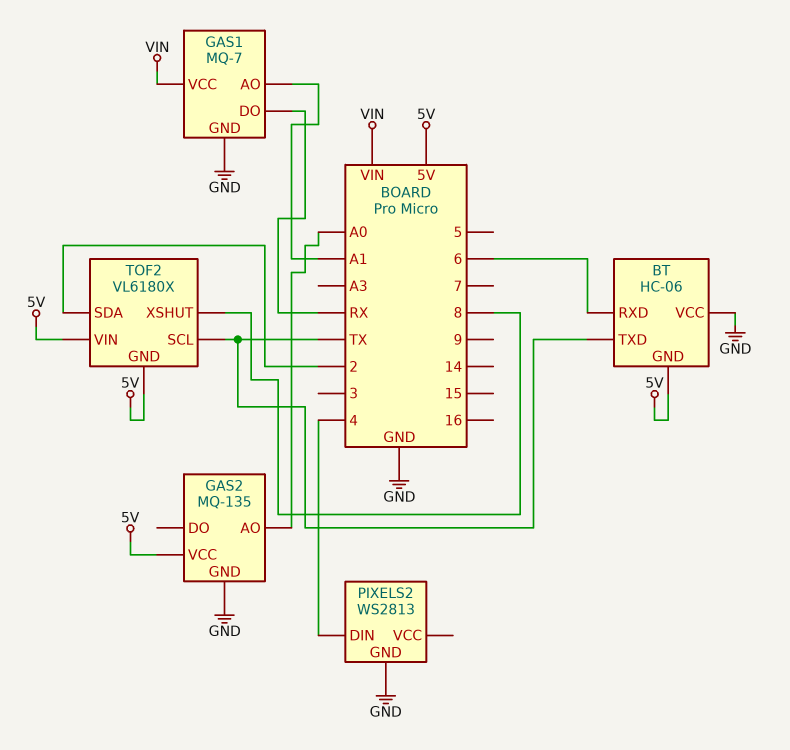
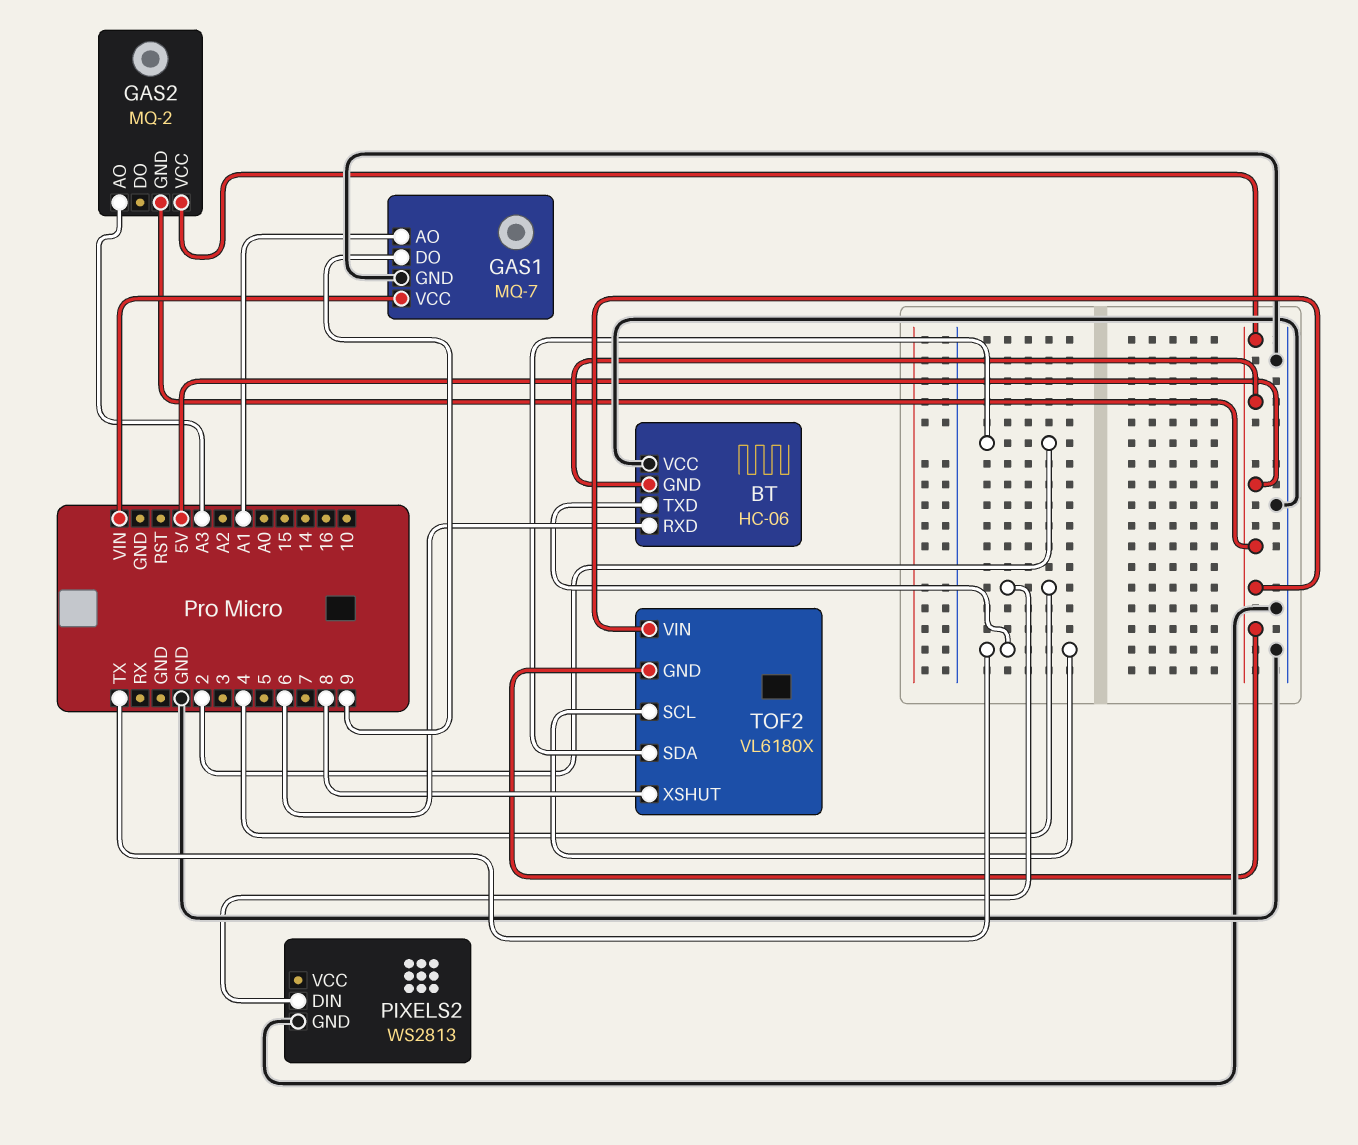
GAS1 pin DO: RX -> 9
GAS2: MQ-135 -> MQ-2
GAS2 pin AO: A0 -> A3
GAS2 pin GND: GND -> 5V

